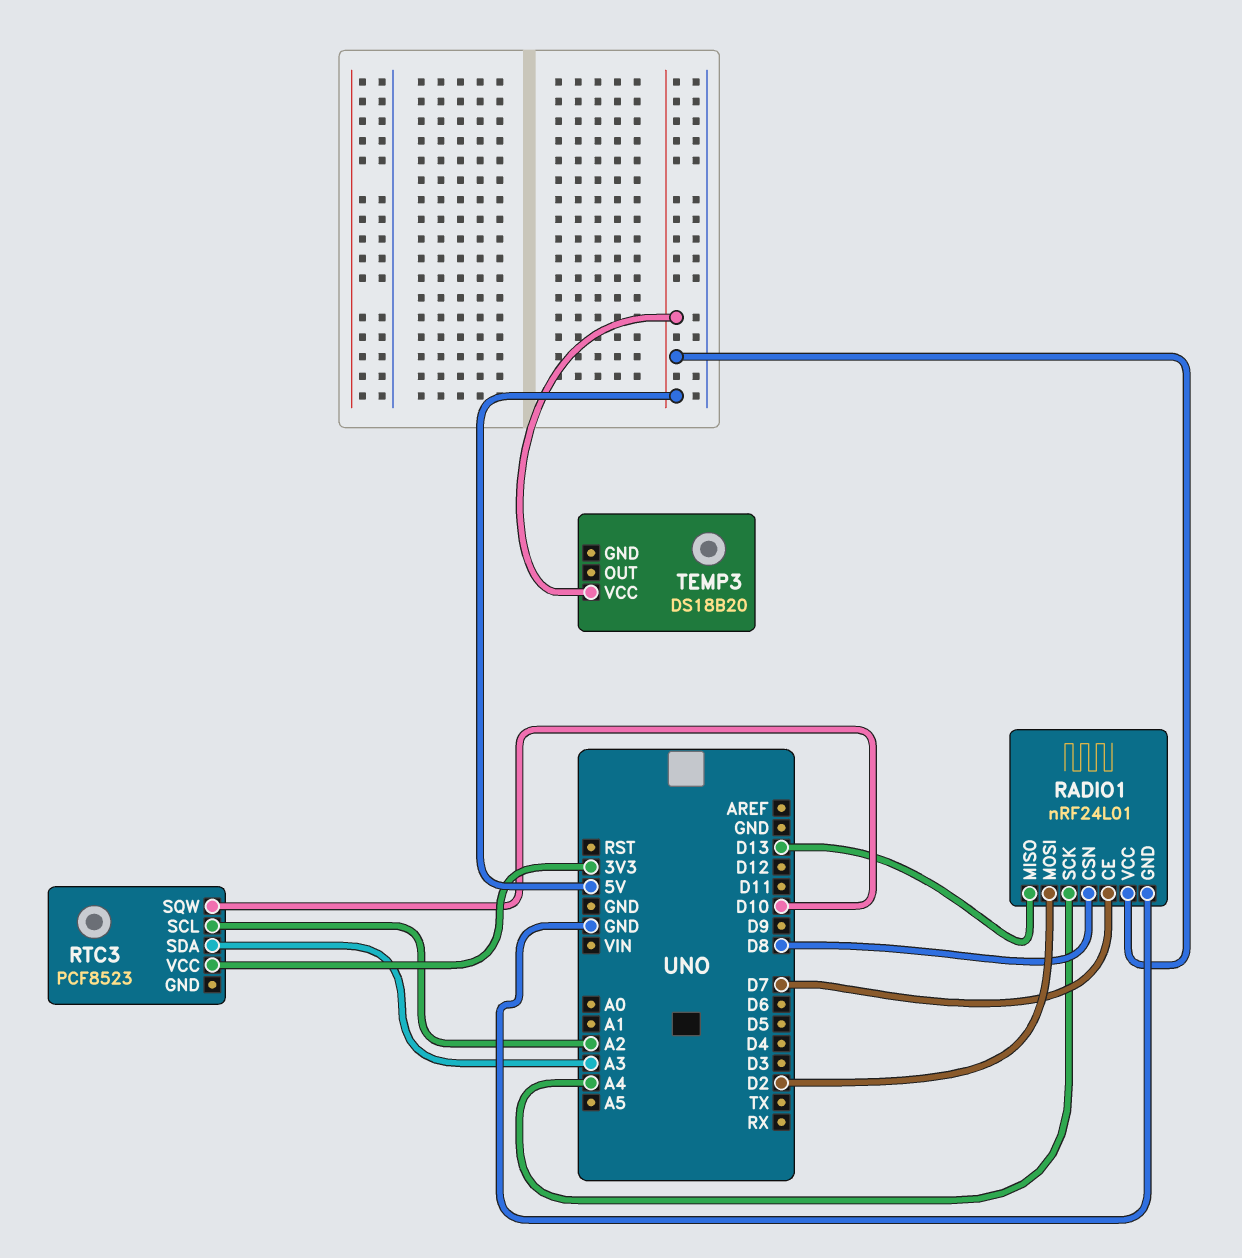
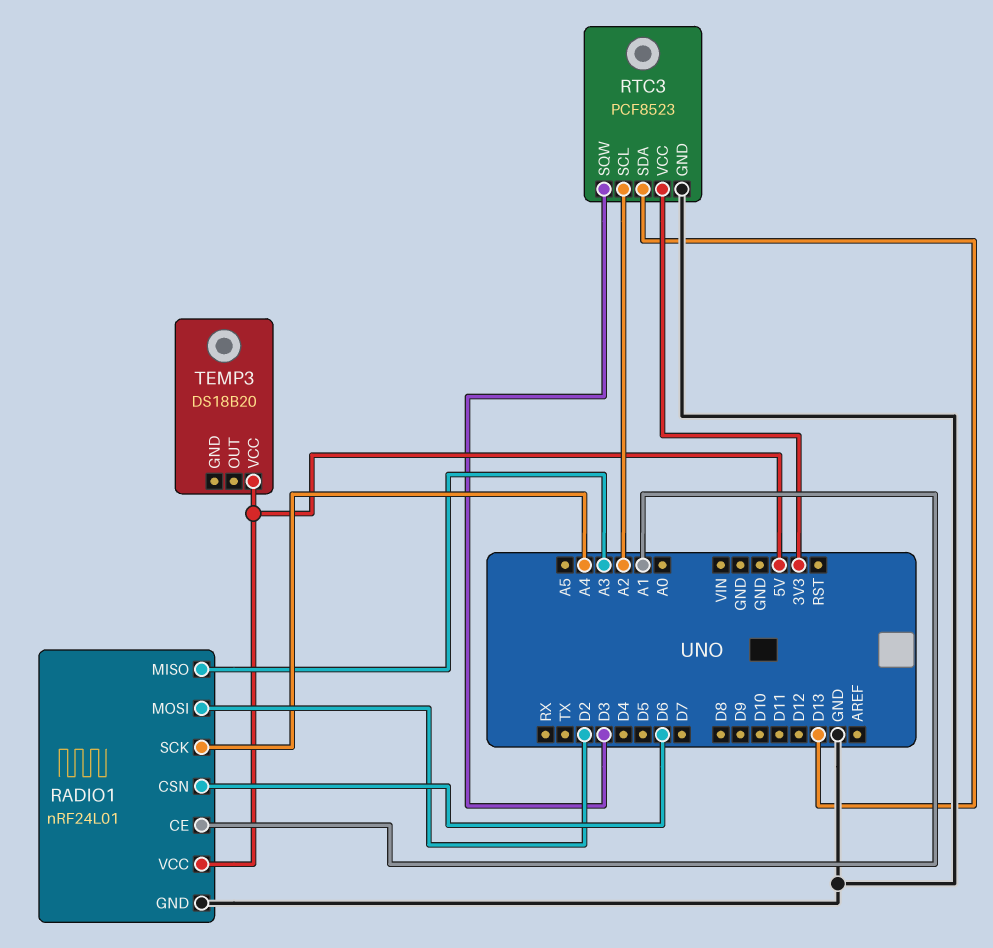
RADIO1 pin CE: D7 -> A1
RADIO1 pin CSN: D8 -> D6
RADIO1 pin MISO: D13 -> A3
RTC3 pin GND: none -> GND
RTC3 pin SDA: A3 -> D13
RTC3 pin SQW: D10 -> D3

